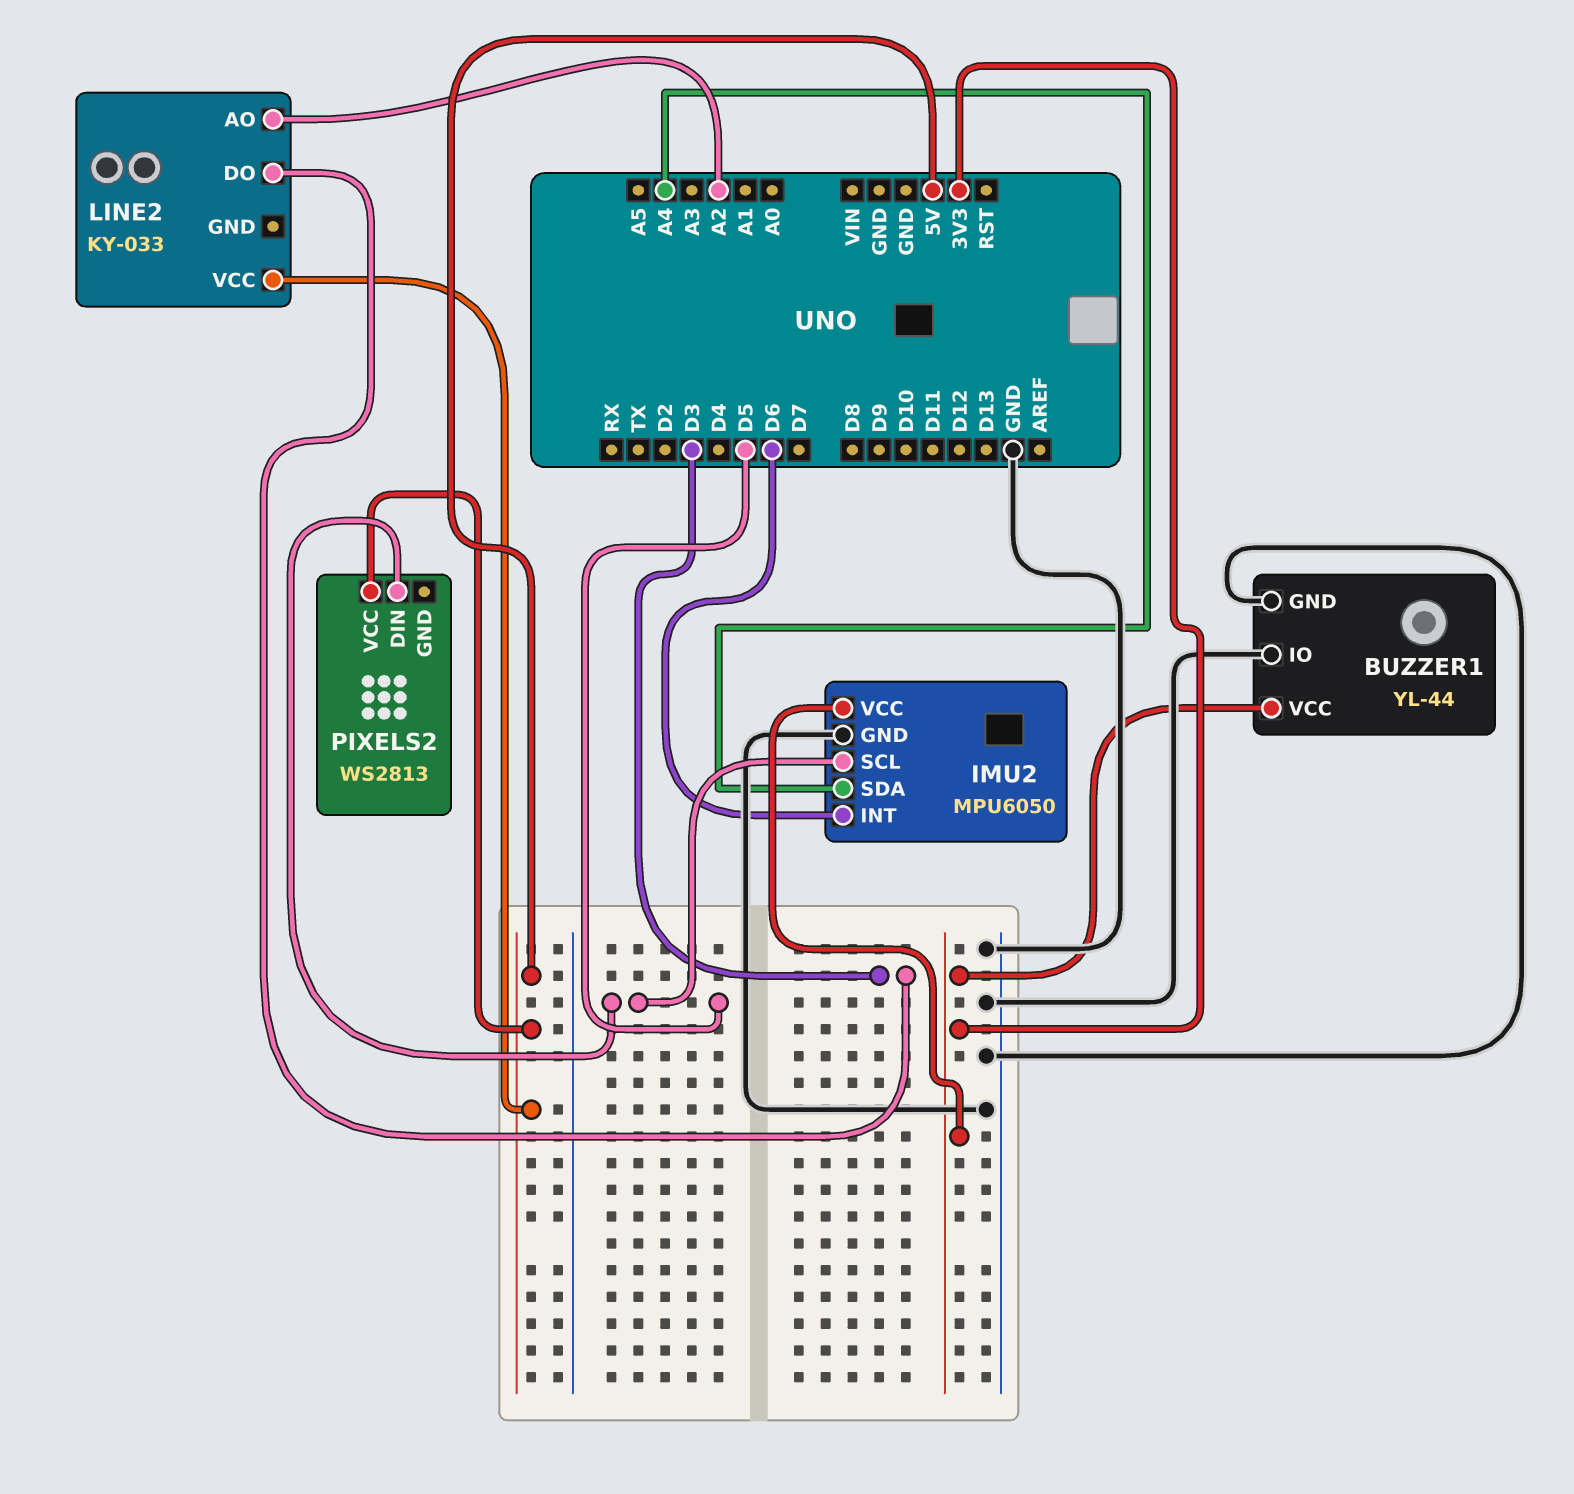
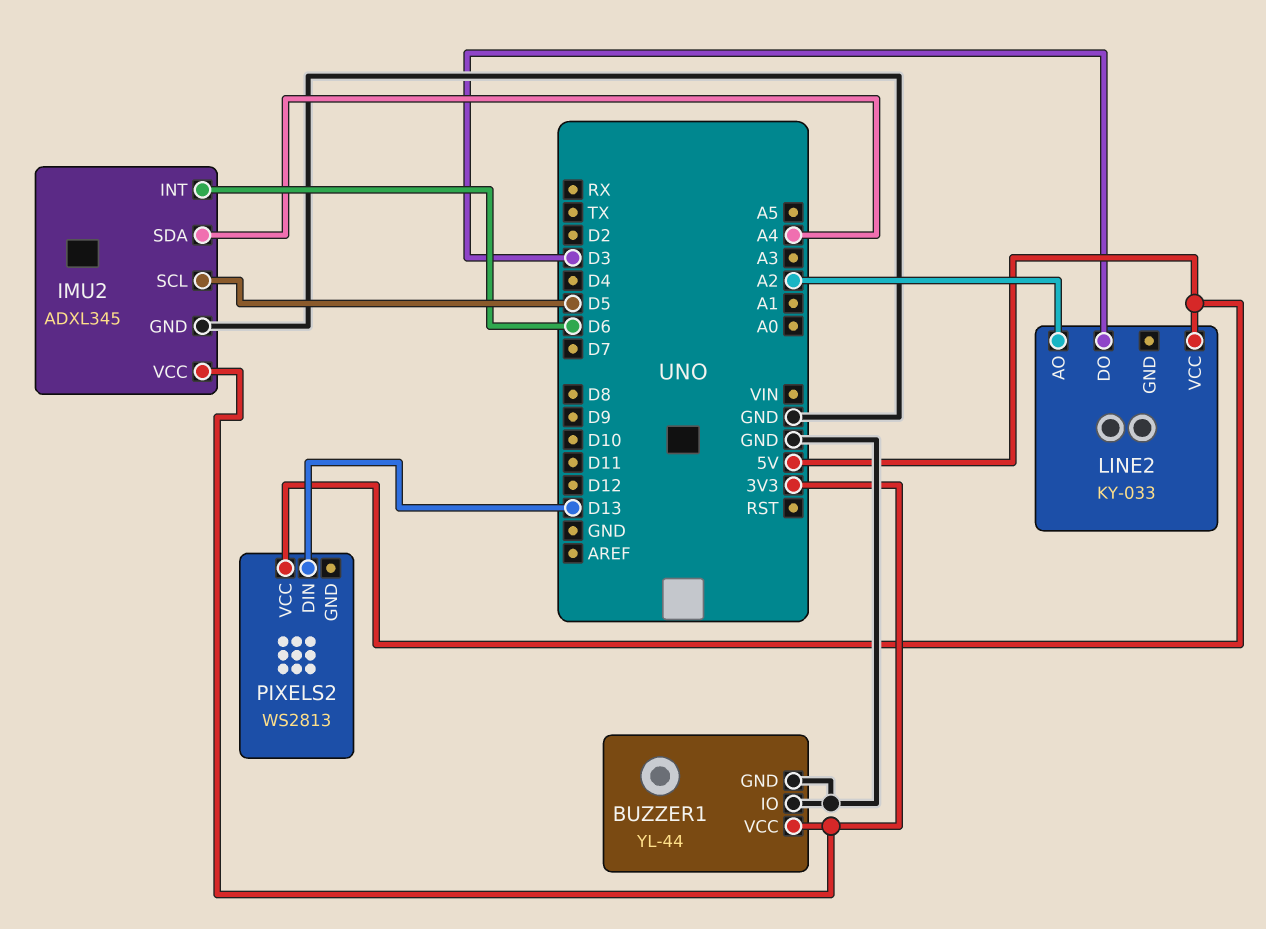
IMU2: MPU6050 -> ADXL345
PIXELS2 pin DIN: D5 -> D13

